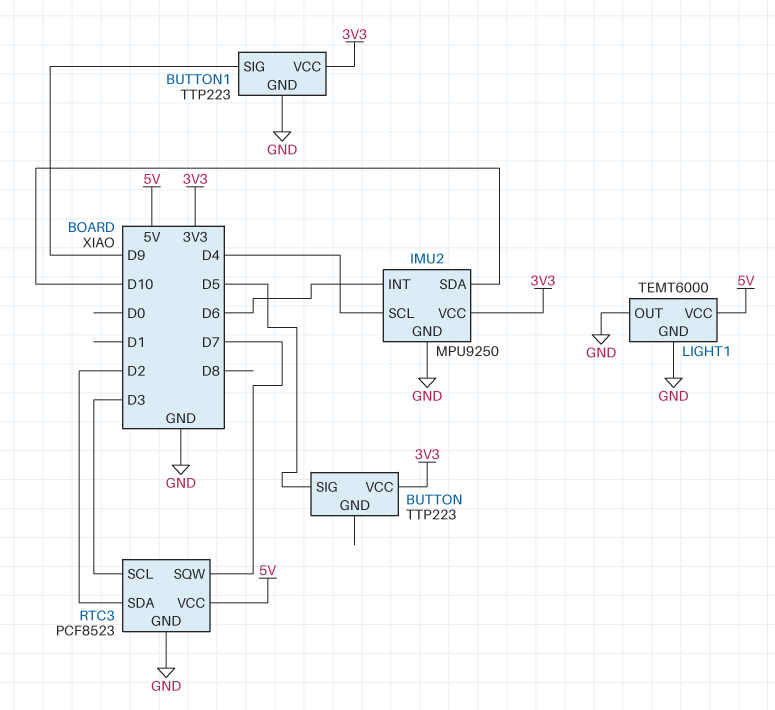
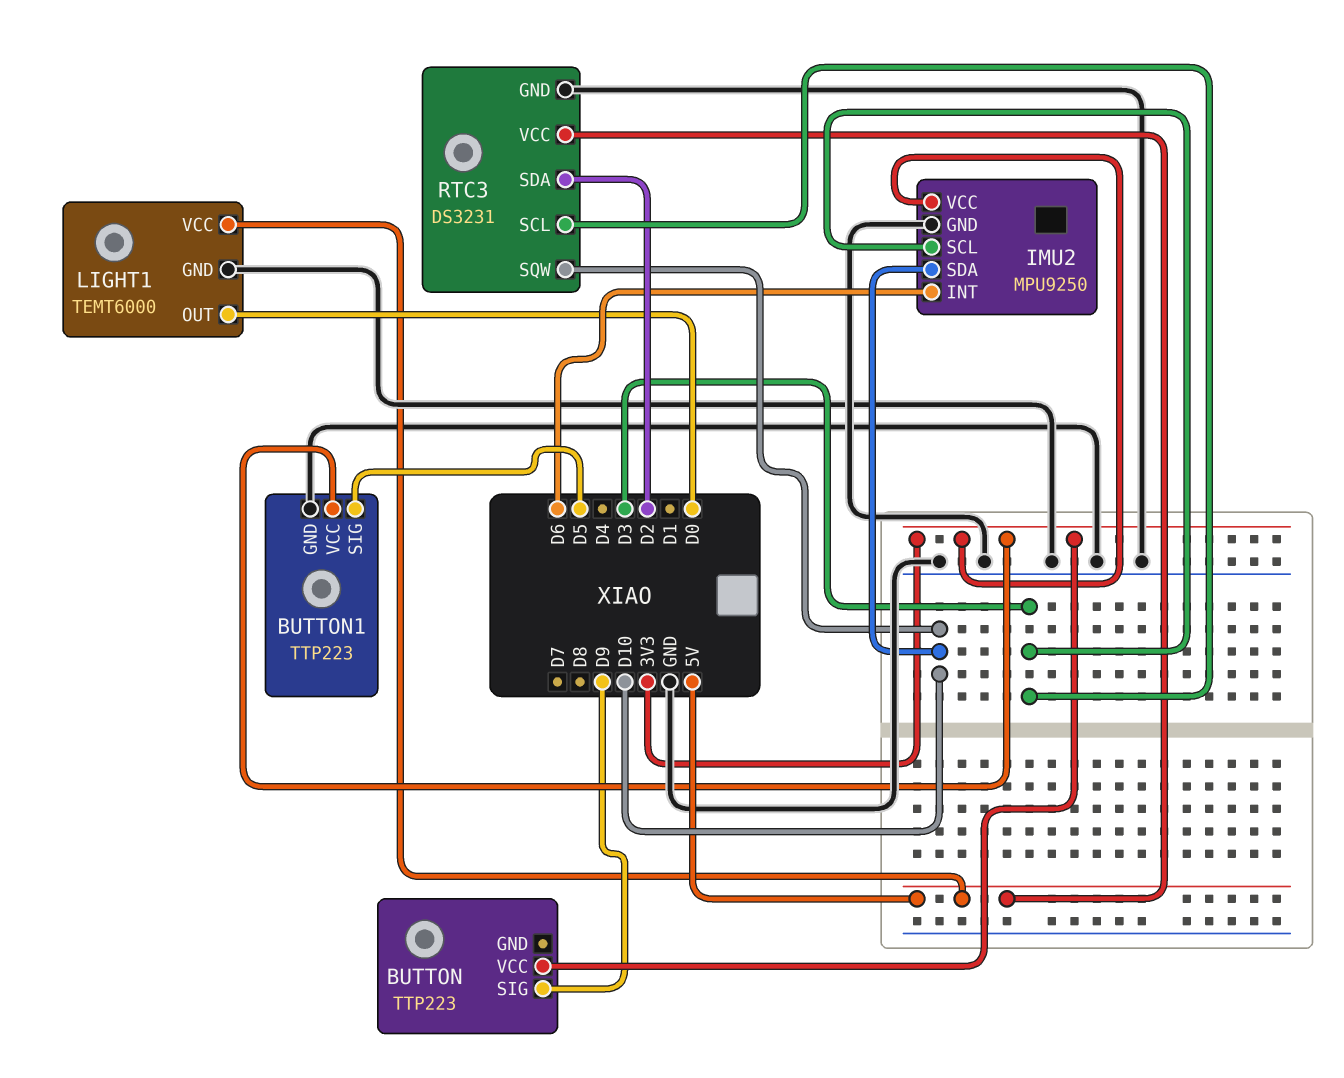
BUTTON pin SIG: D5 -> D9
BUTTON1 pin SIG: D9 -> D5
IMU2 pin SCL: D4 -> D3
LIGHT1 pin OUT: GND -> D0
RTC3: PCF8523 -> DS3231
RTC3 pin SQW: D7 -> D10

